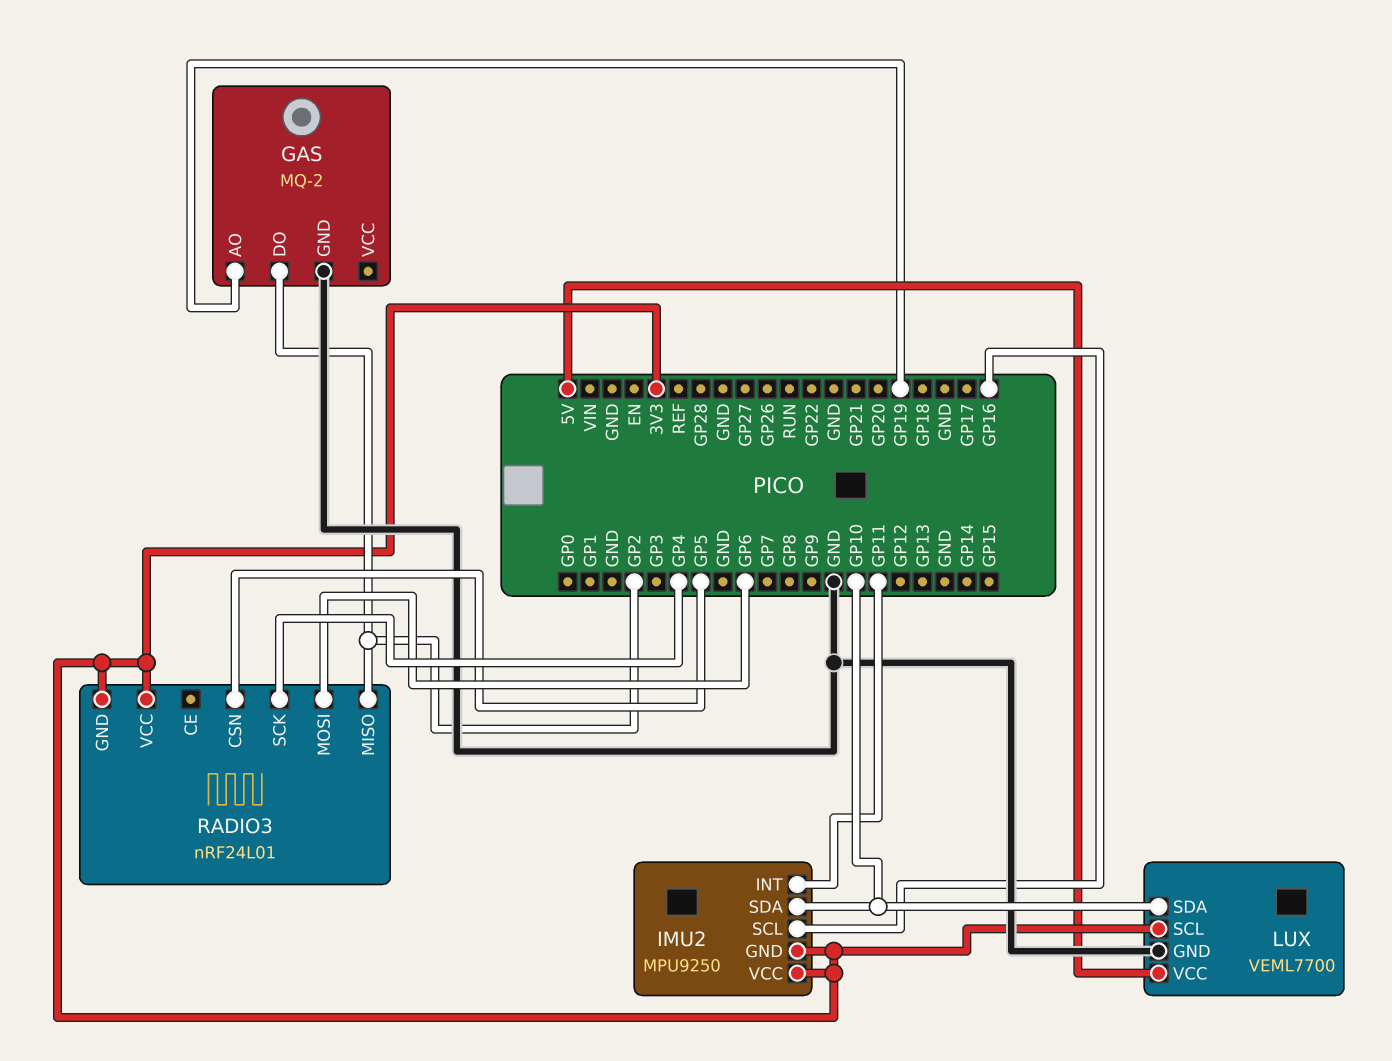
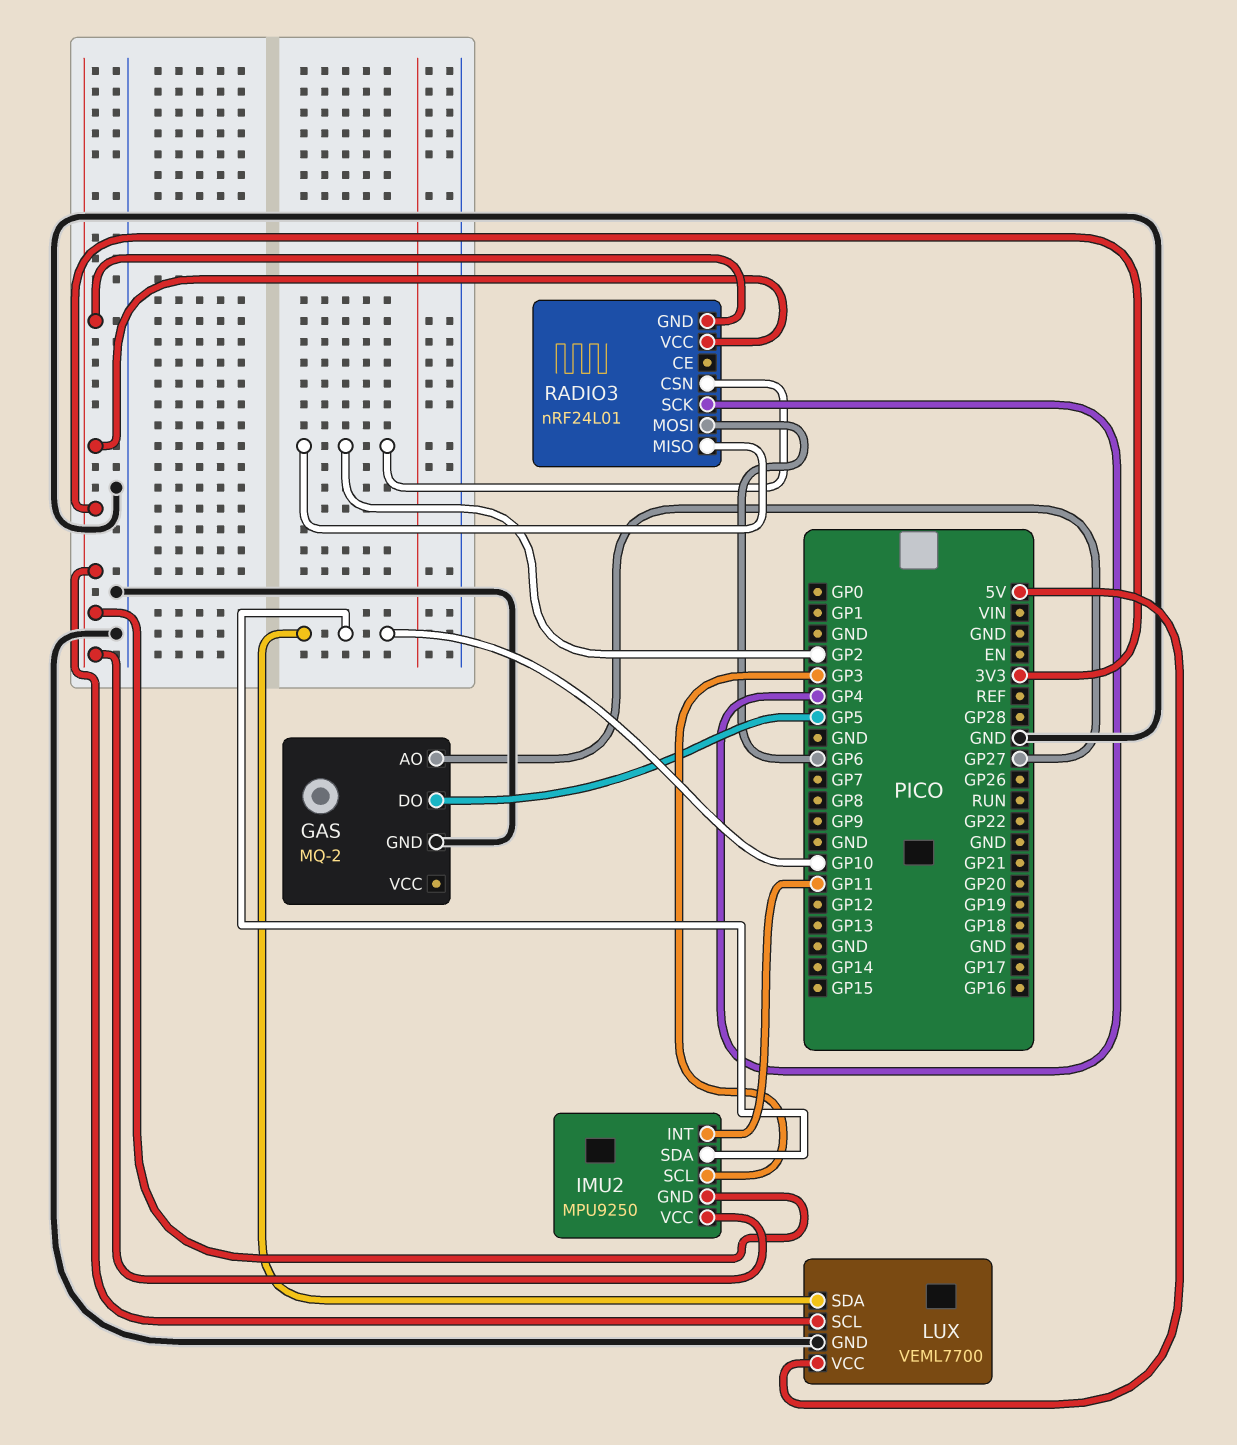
GAS pin AO: GP19 -> GP27
GAS pin DO: GP2 -> GP5
IMU2 pin SCL: GP16 -> GP3
RADIO3 pin CSN: GP5 -> GP2

